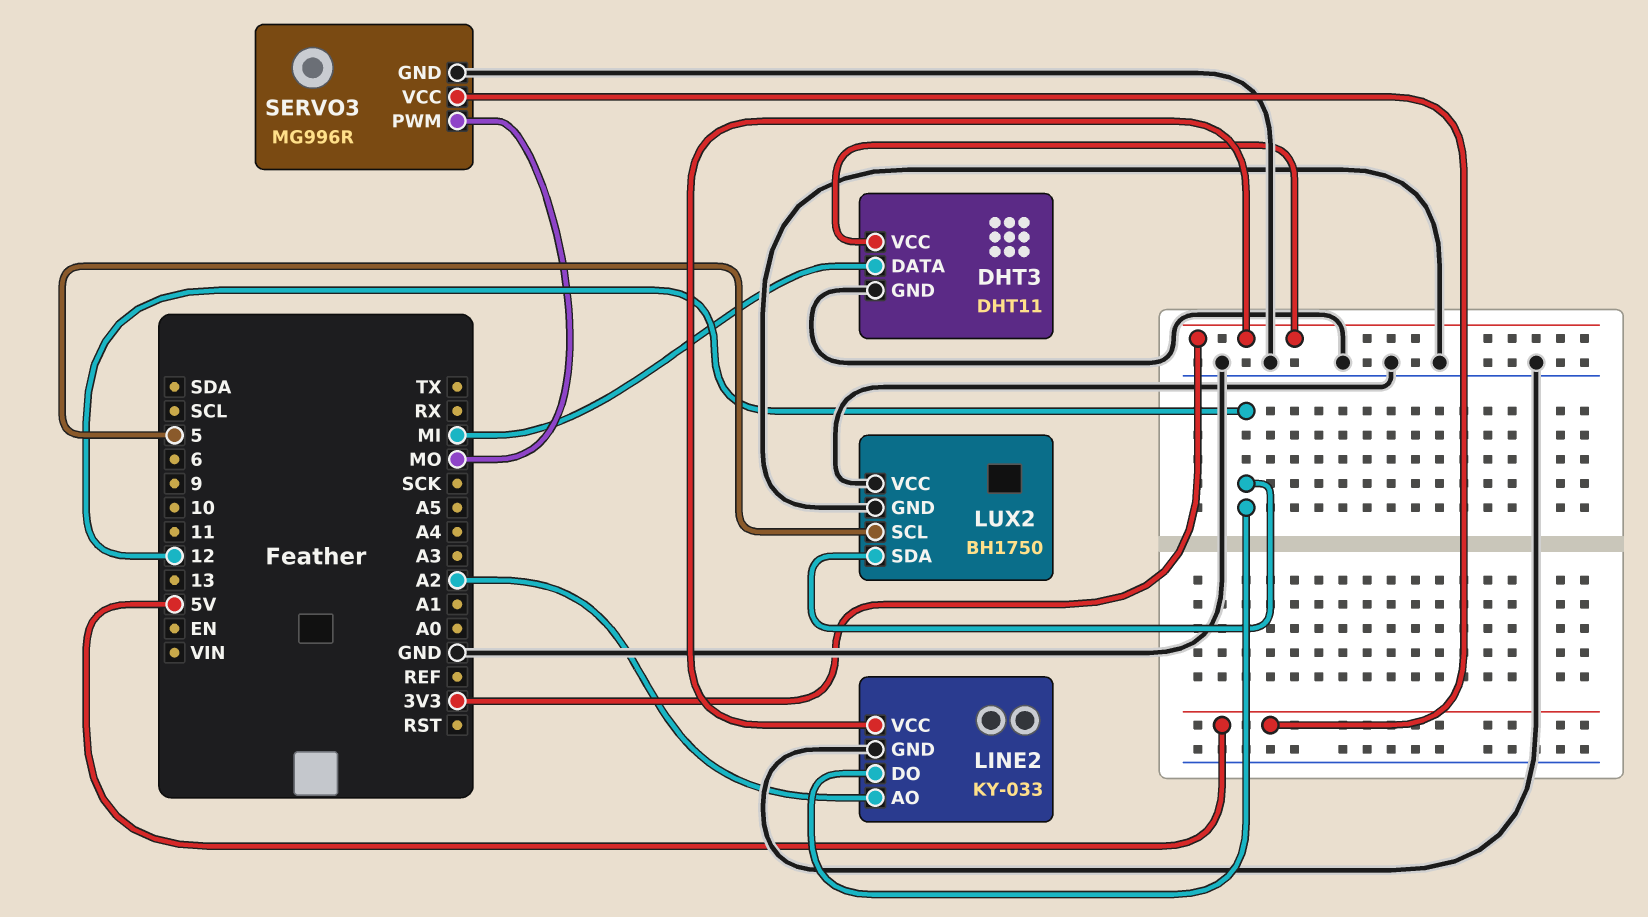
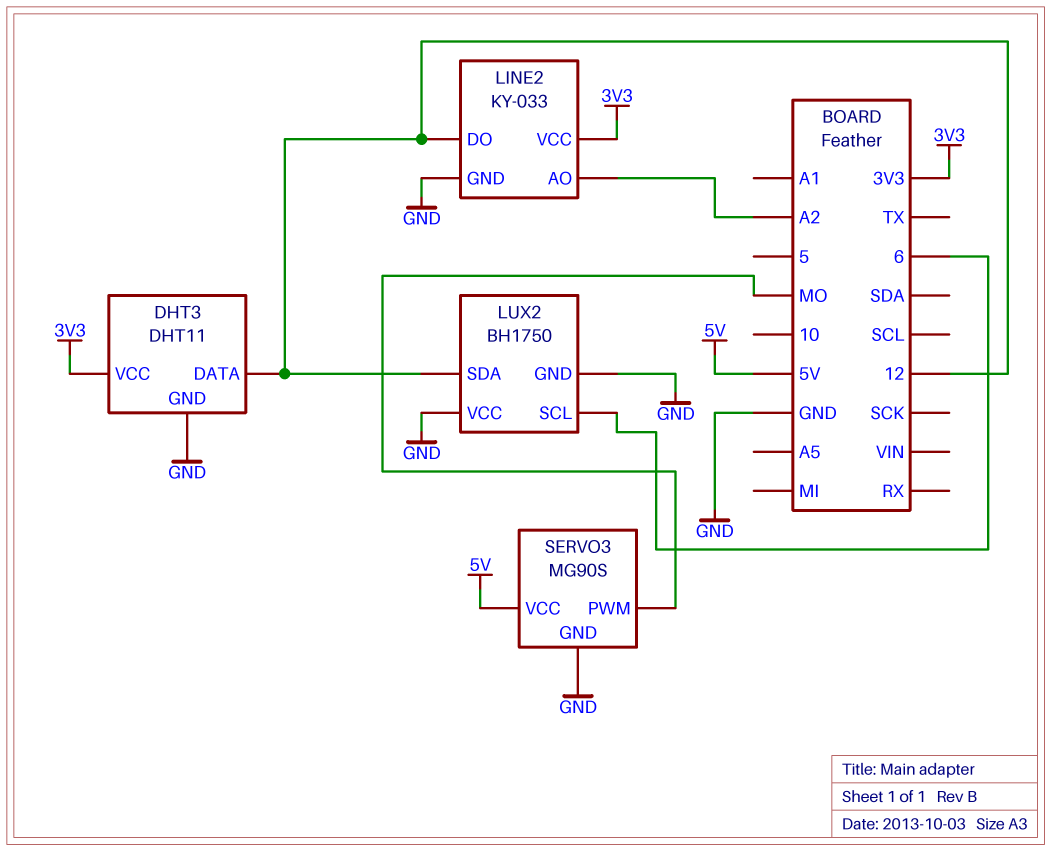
DHT3 pin DATA: MI -> 12
LUX2 pin SCL: 5 -> 6
SERVO3: MG996R -> MG90S

